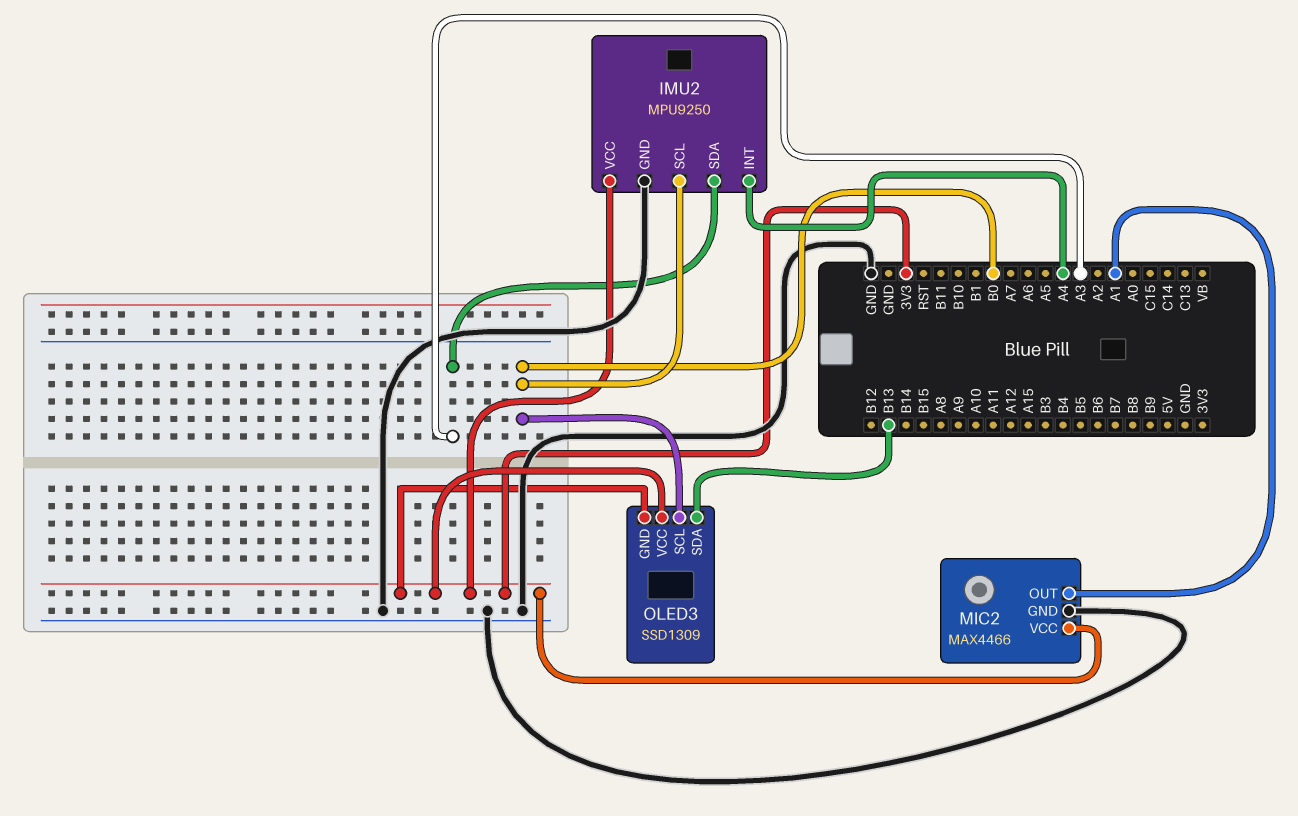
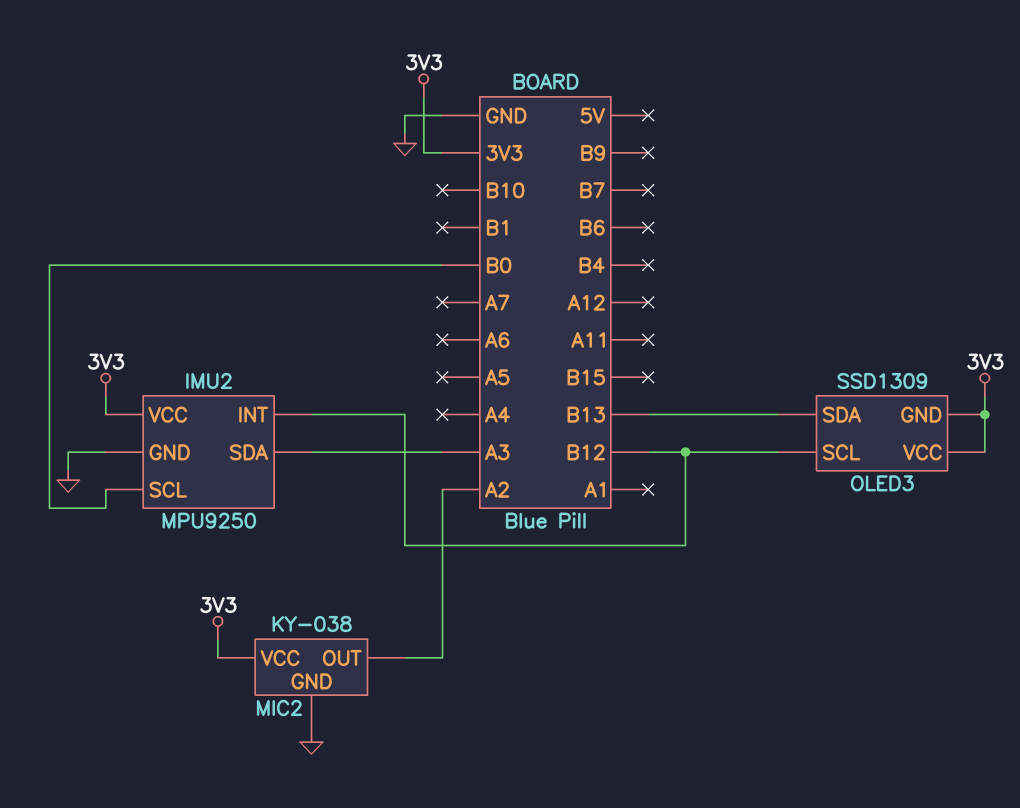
IMU2 pin INT: A4 -> B12
MIC2: MAX4466 -> KY-038
MIC2 pin OUT: A1 -> A2
OLED3 pin SCL: B0 -> B12

